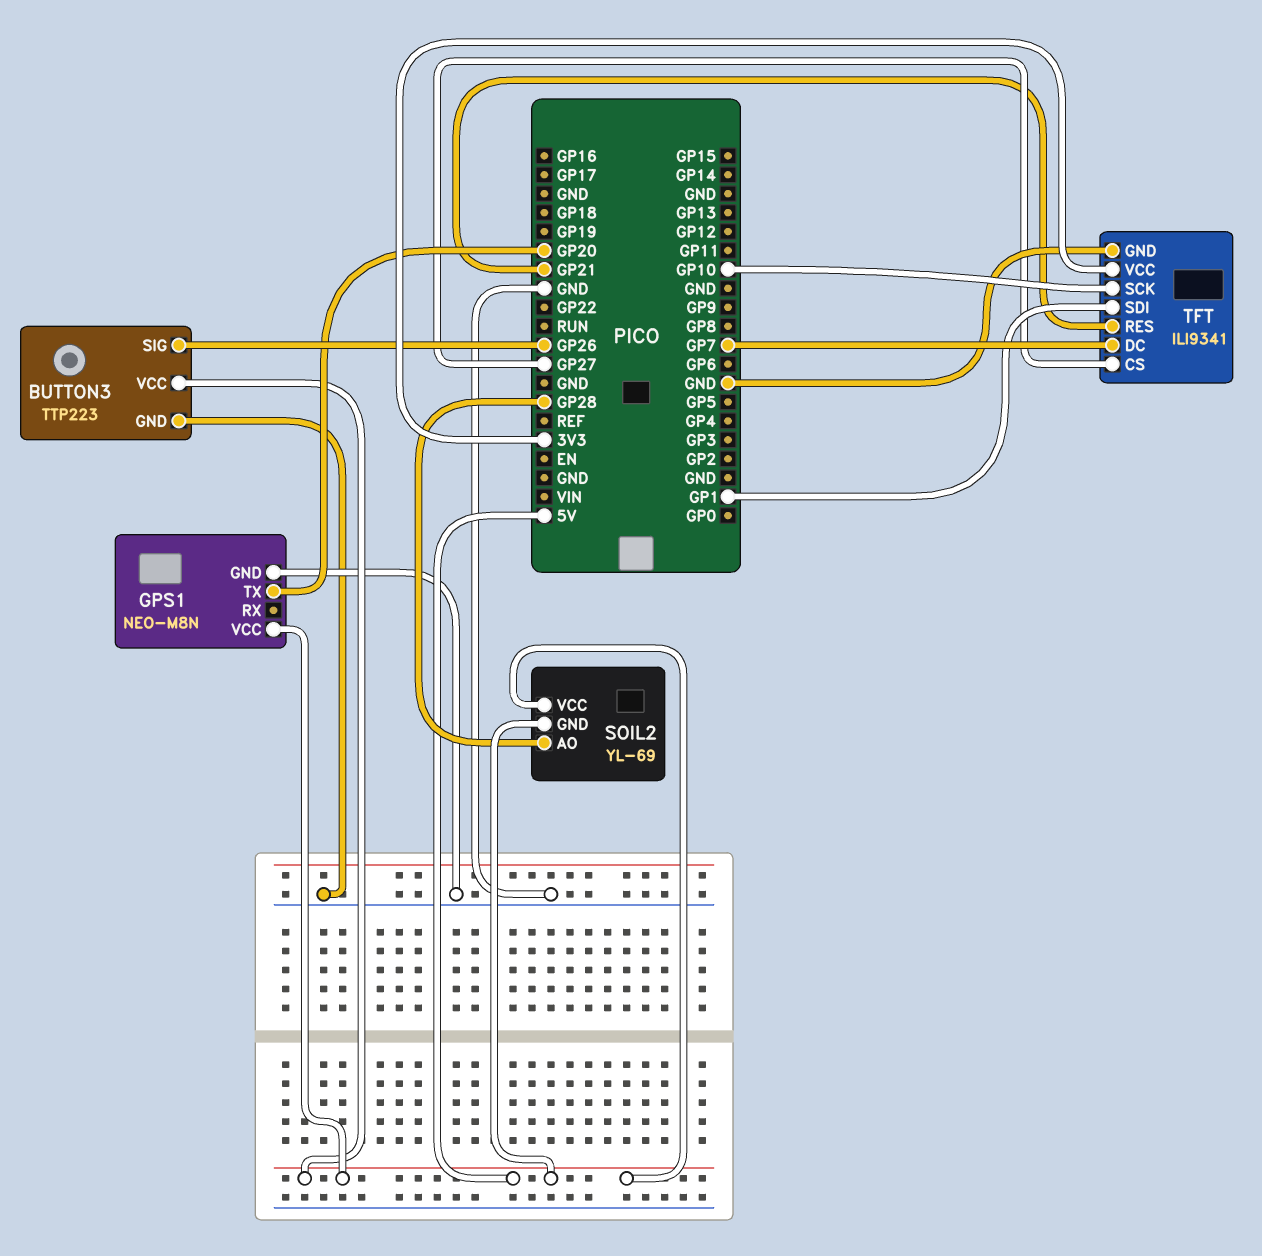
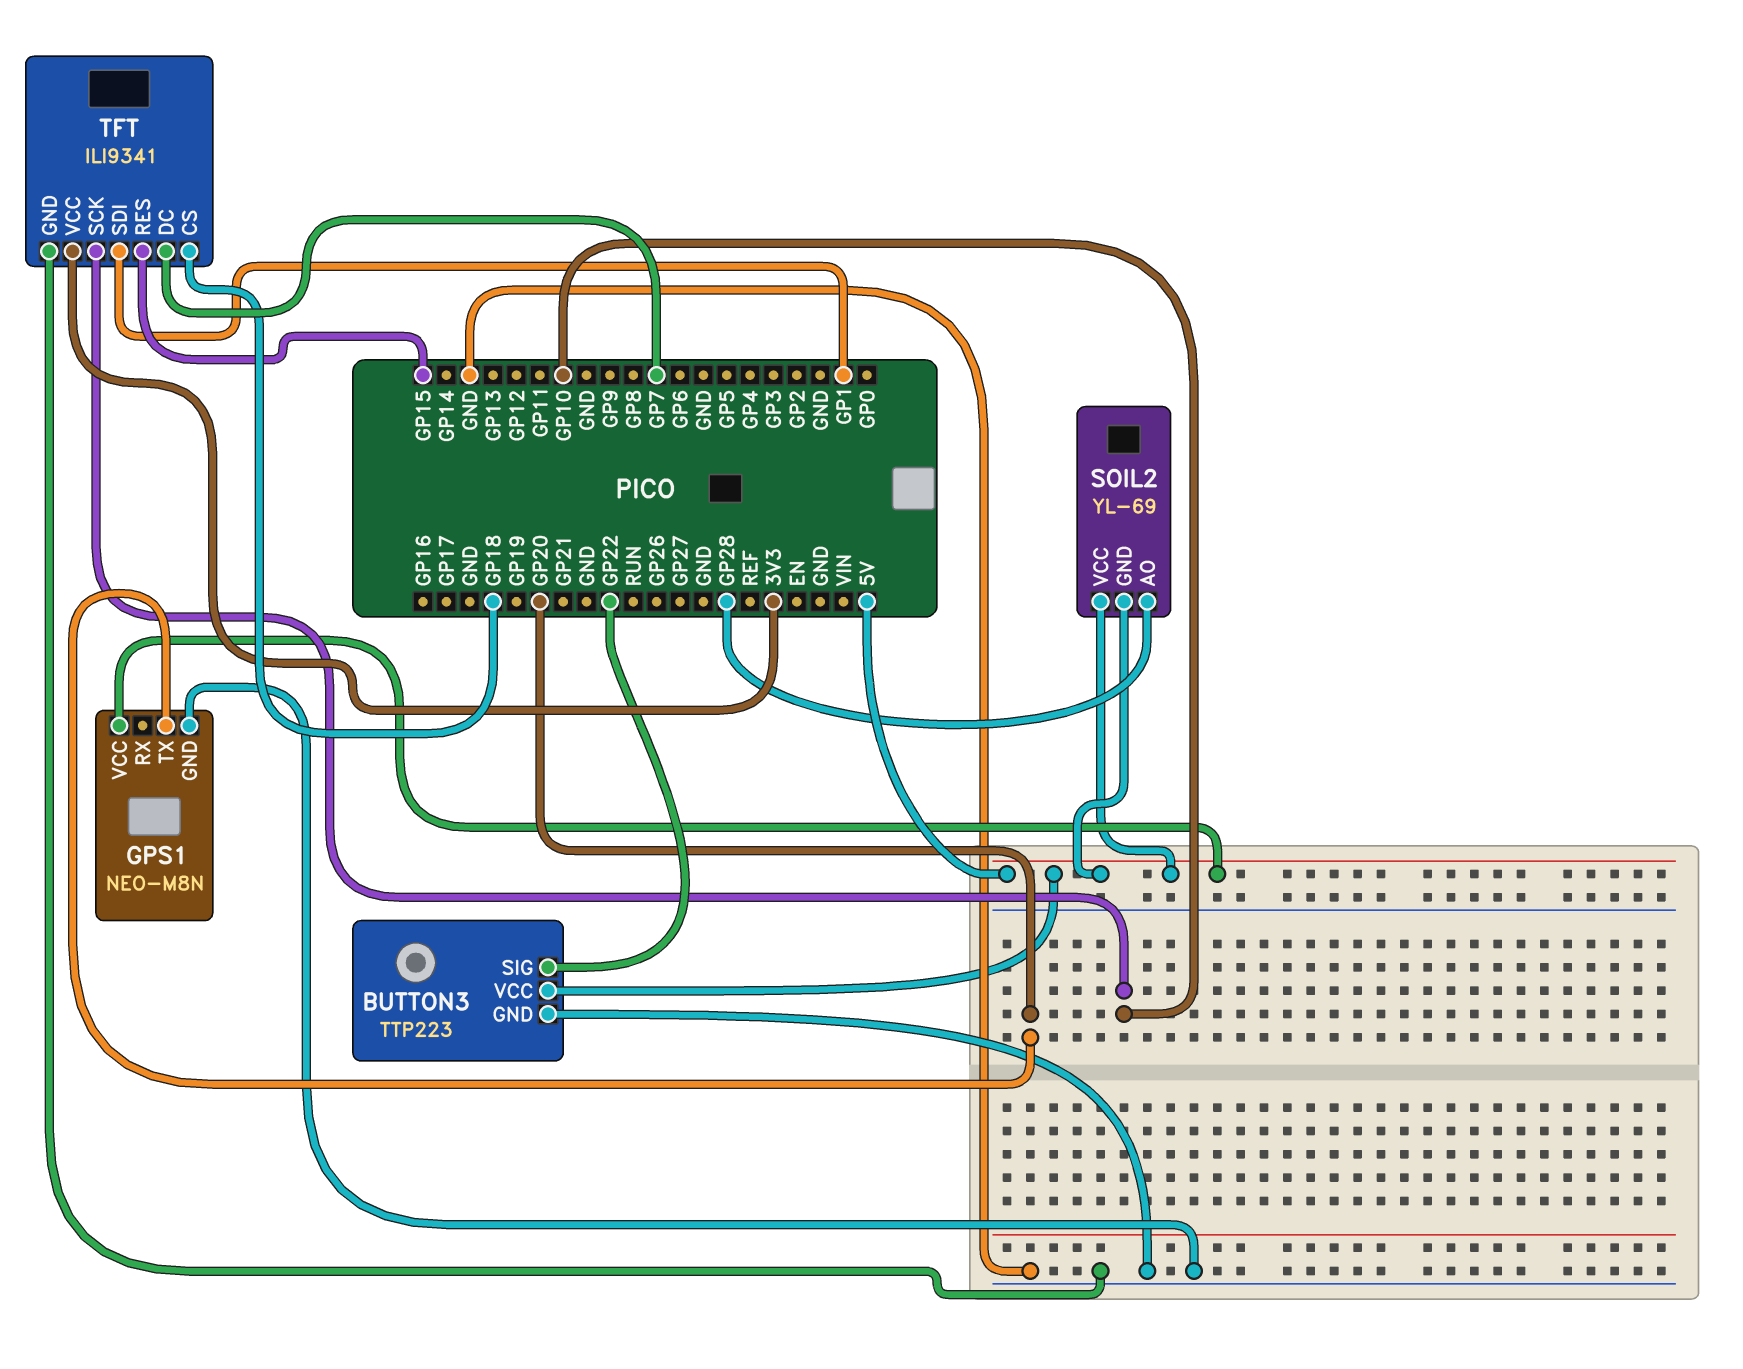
BUTTON3 pin SIG: GP26 -> GP22
TFT pin CS: GP27 -> GP18
TFT pin RES: GP21 -> GP15

